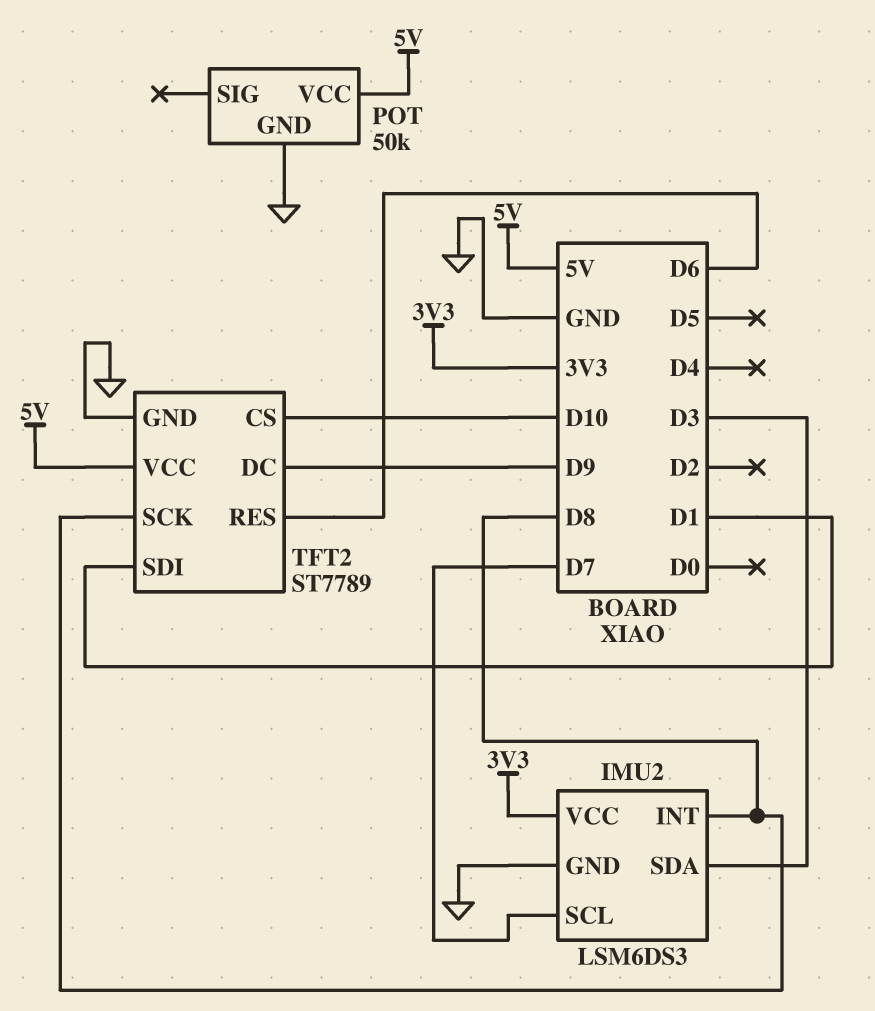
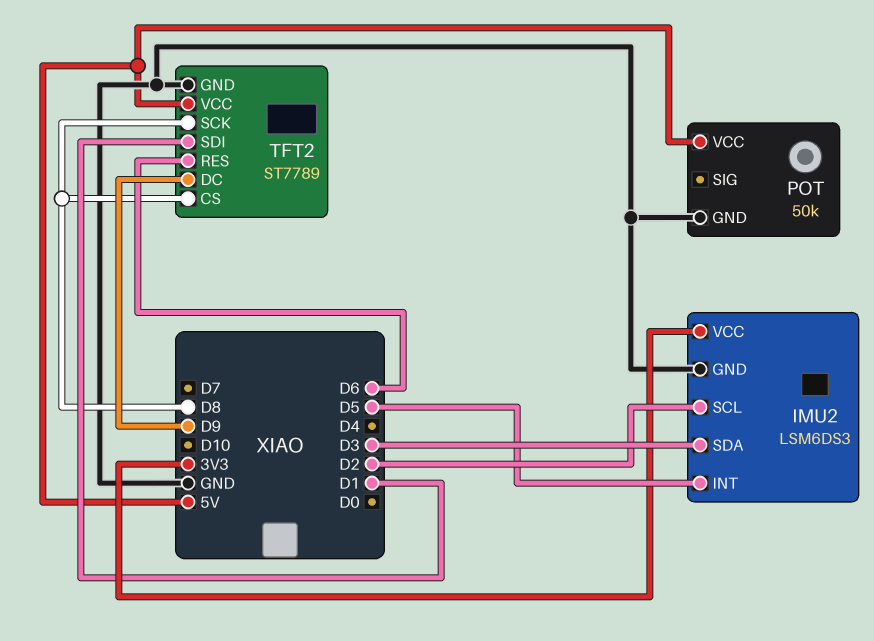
IMU2 pin INT: D8 -> D5
IMU2 pin SCL: D7 -> D2
TFT2 pin CS: D10 -> D8

